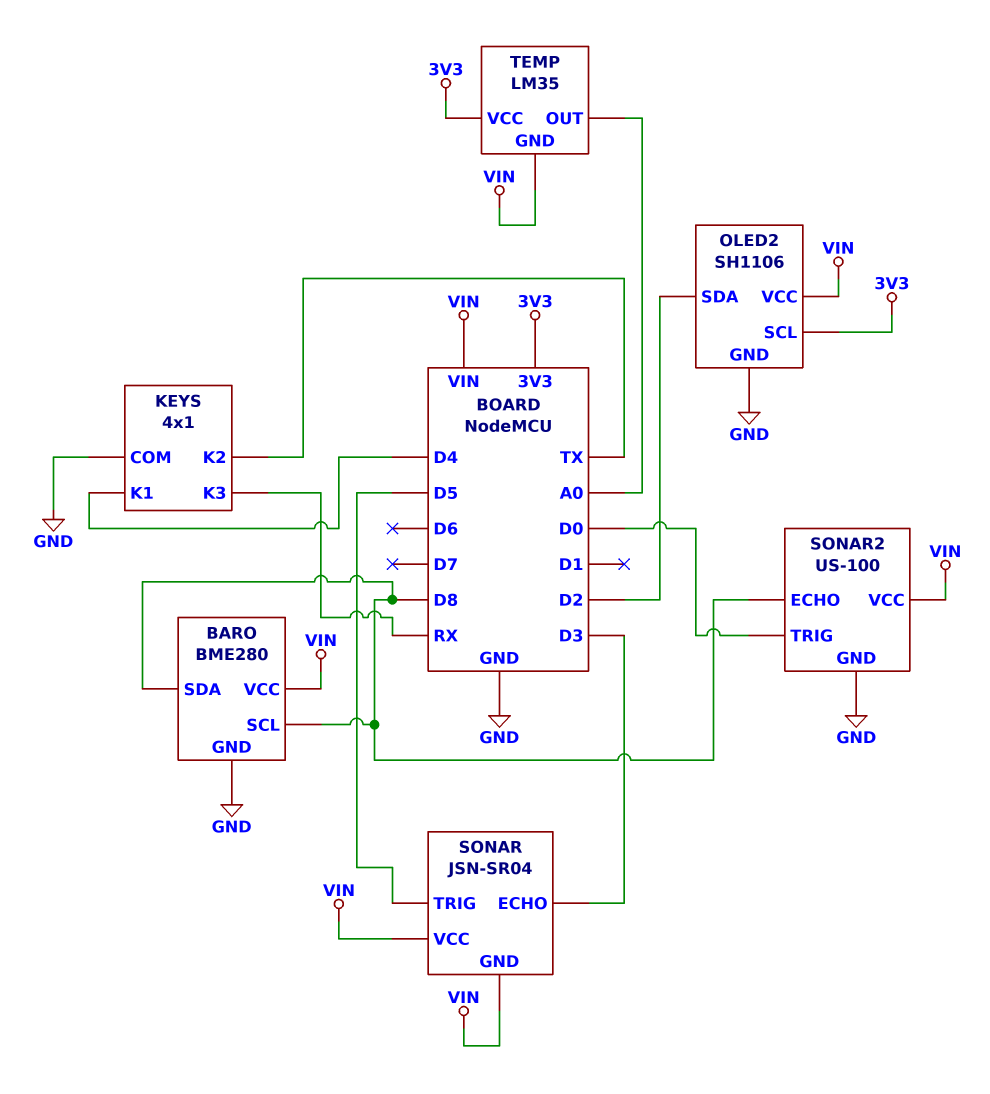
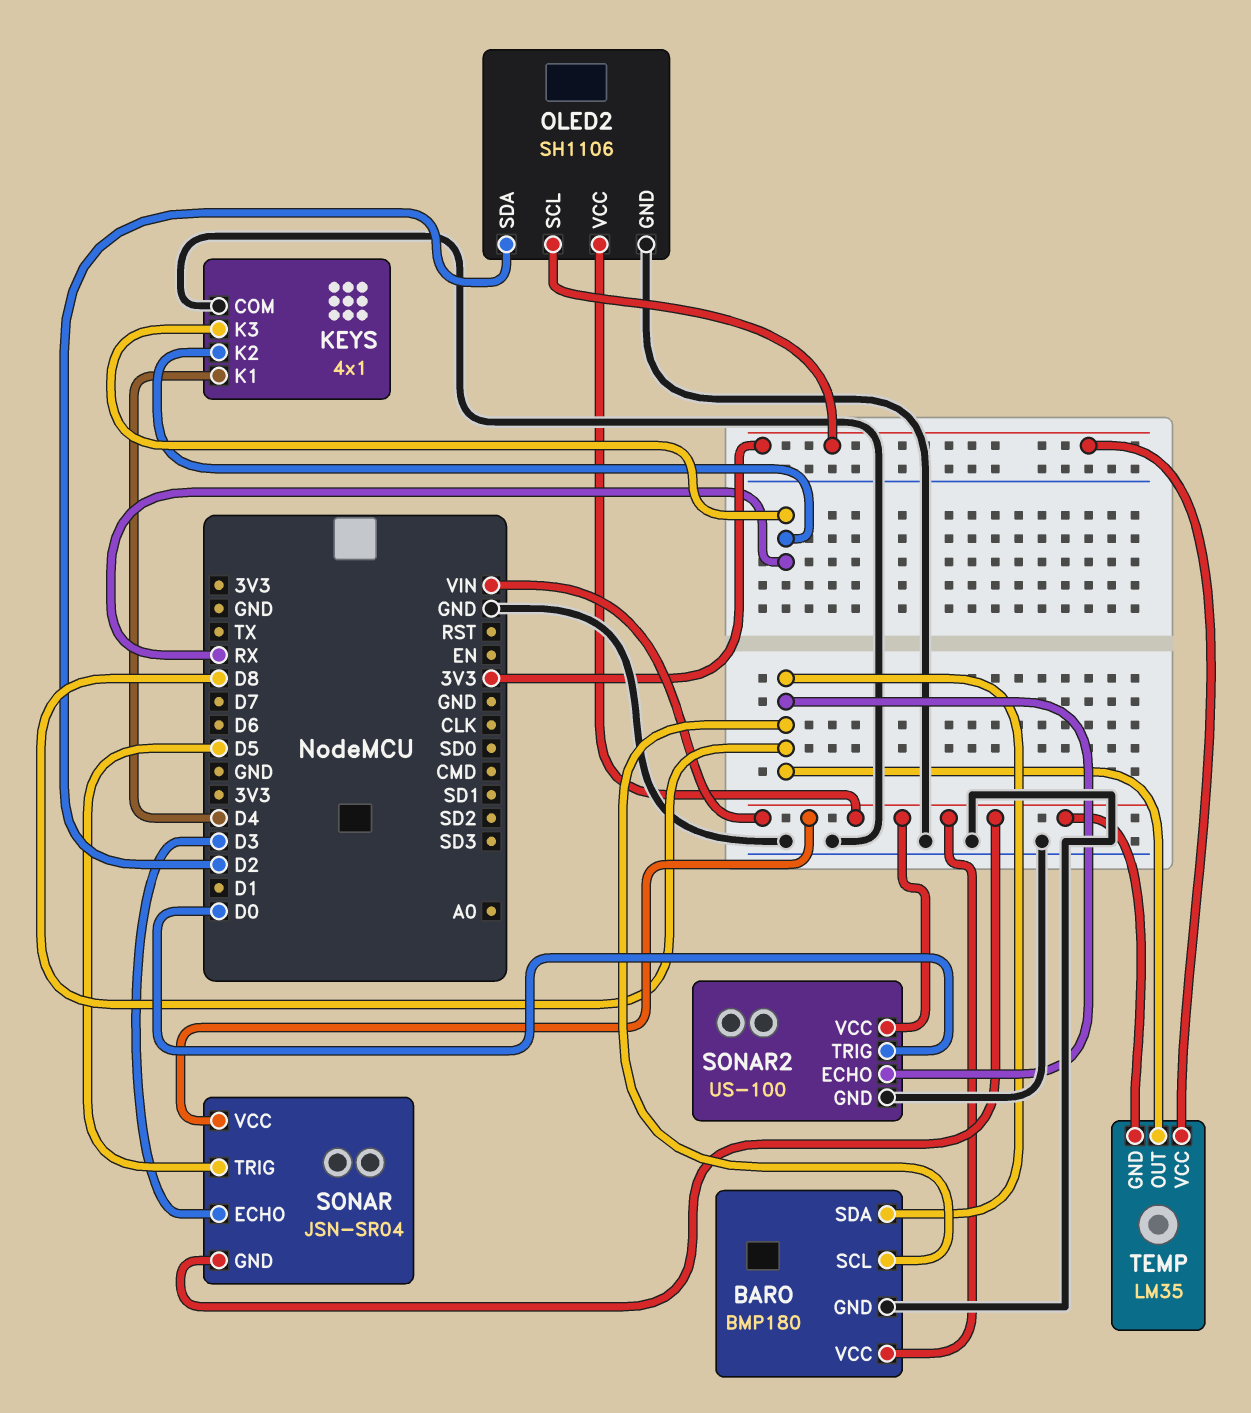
BARO: BME280 -> BMP180
KEYS pin K2: TX -> RX
TEMP pin OUT: A0 -> D8

